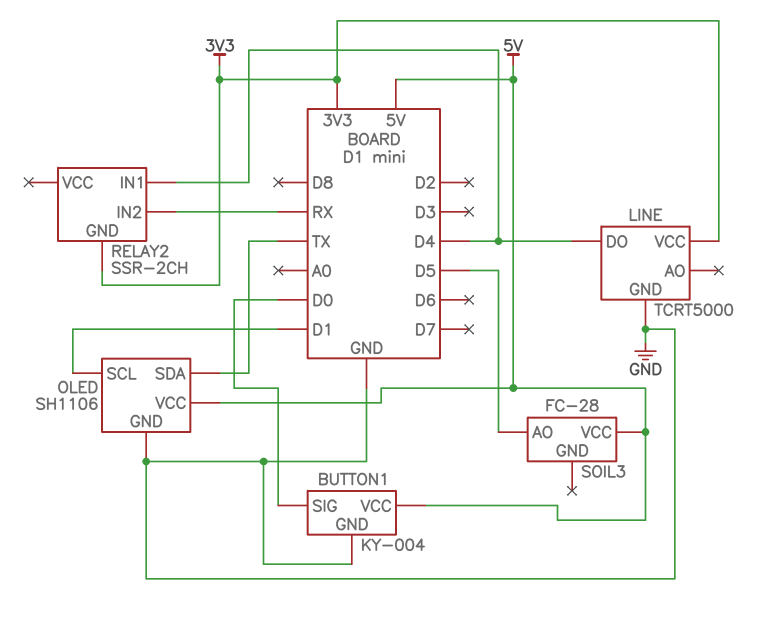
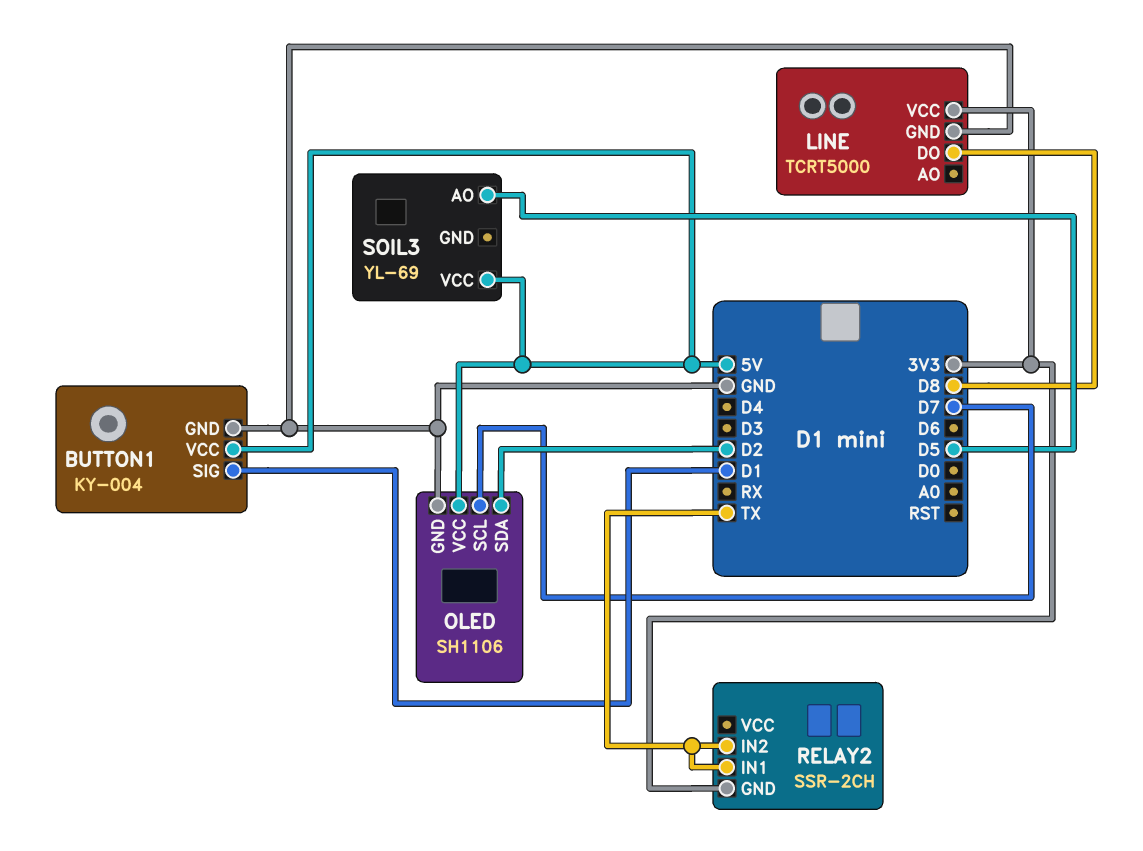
BUTTON1 pin SIG: D0 -> D1
LINE pin DO: D4 -> D8
OLED pin SCL: D1 -> D7
OLED pin SDA: TX -> D2
RELAY2 pin IN1: D4 -> TX
RELAY2 pin IN2: RX -> TX
SOIL3: FC-28 -> YL-69

